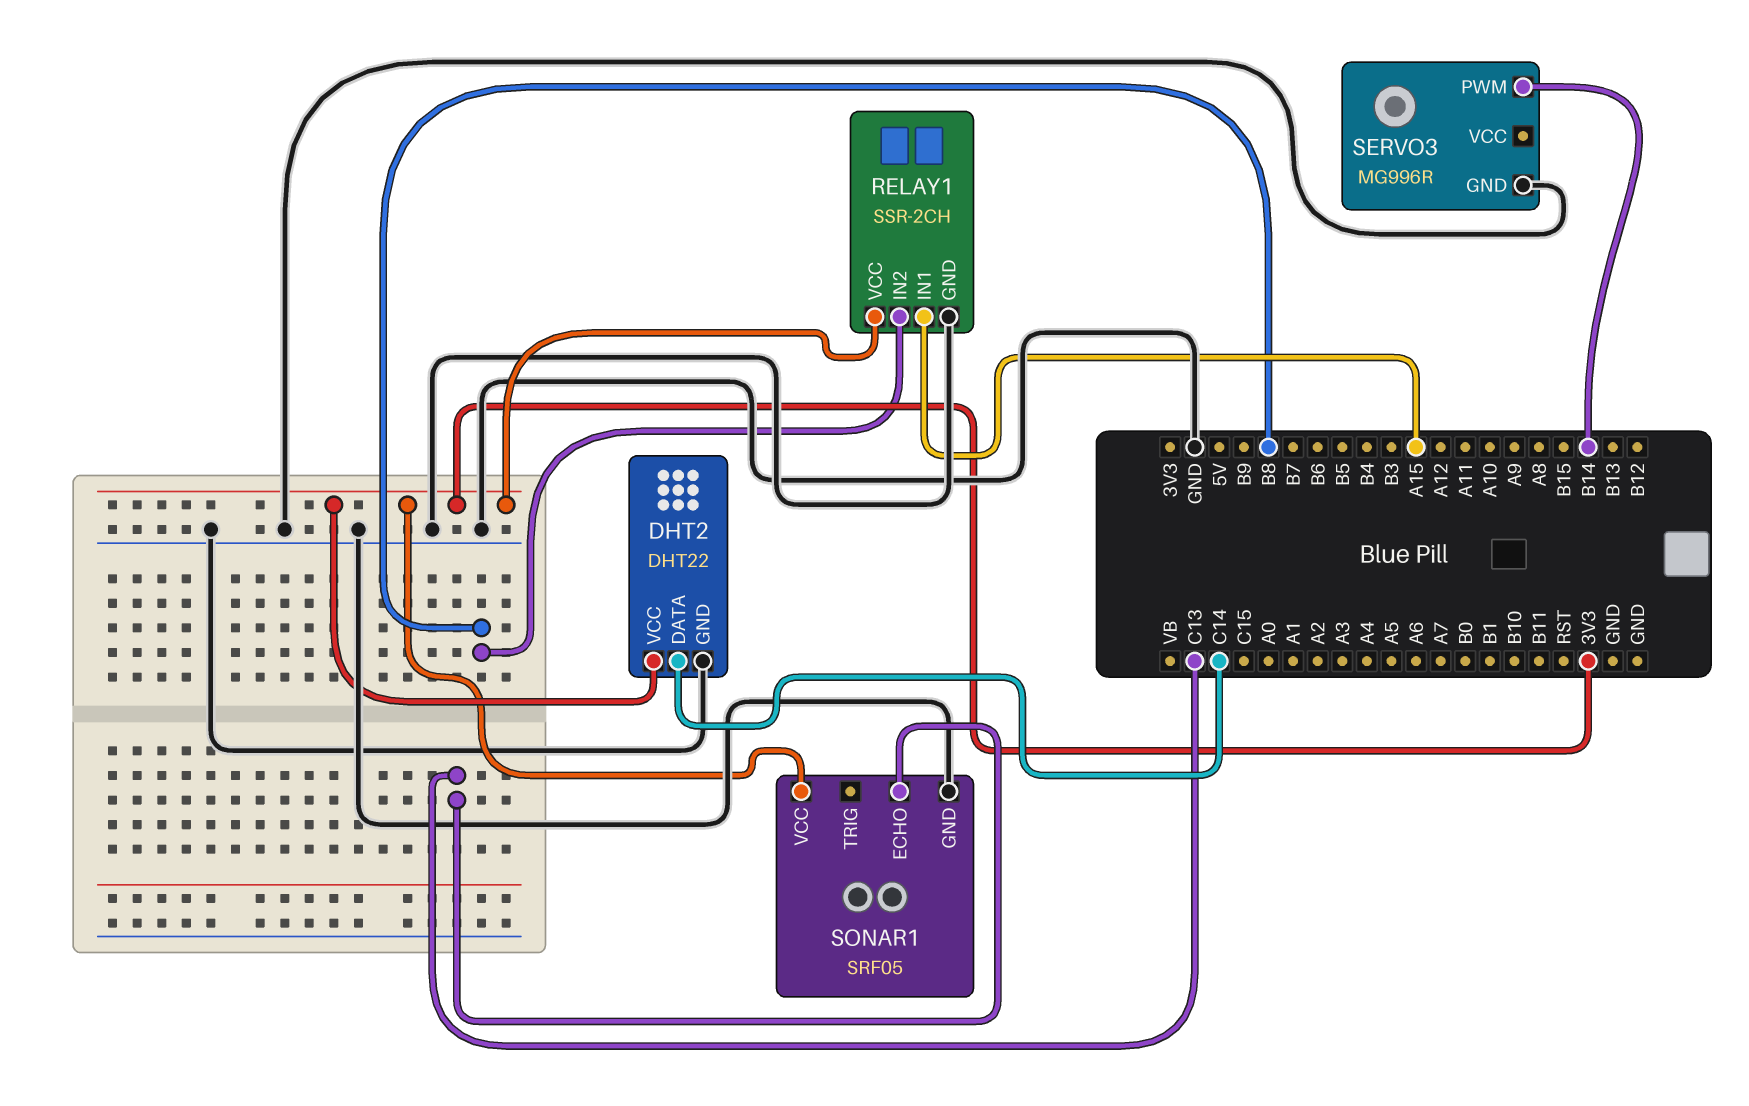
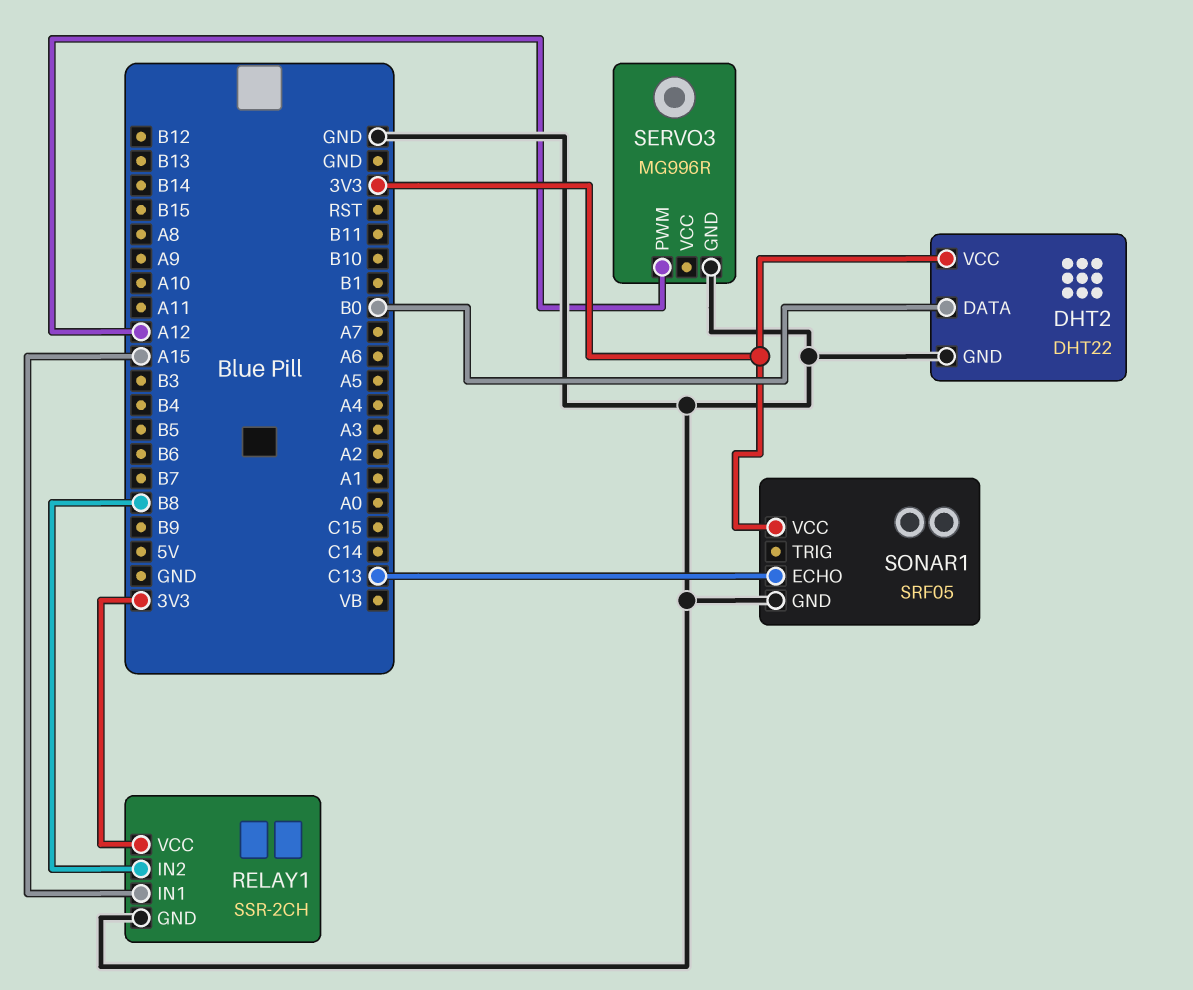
DHT2 pin DATA: C14 -> B0
SERVO3 pin PWM: B14 -> A12

